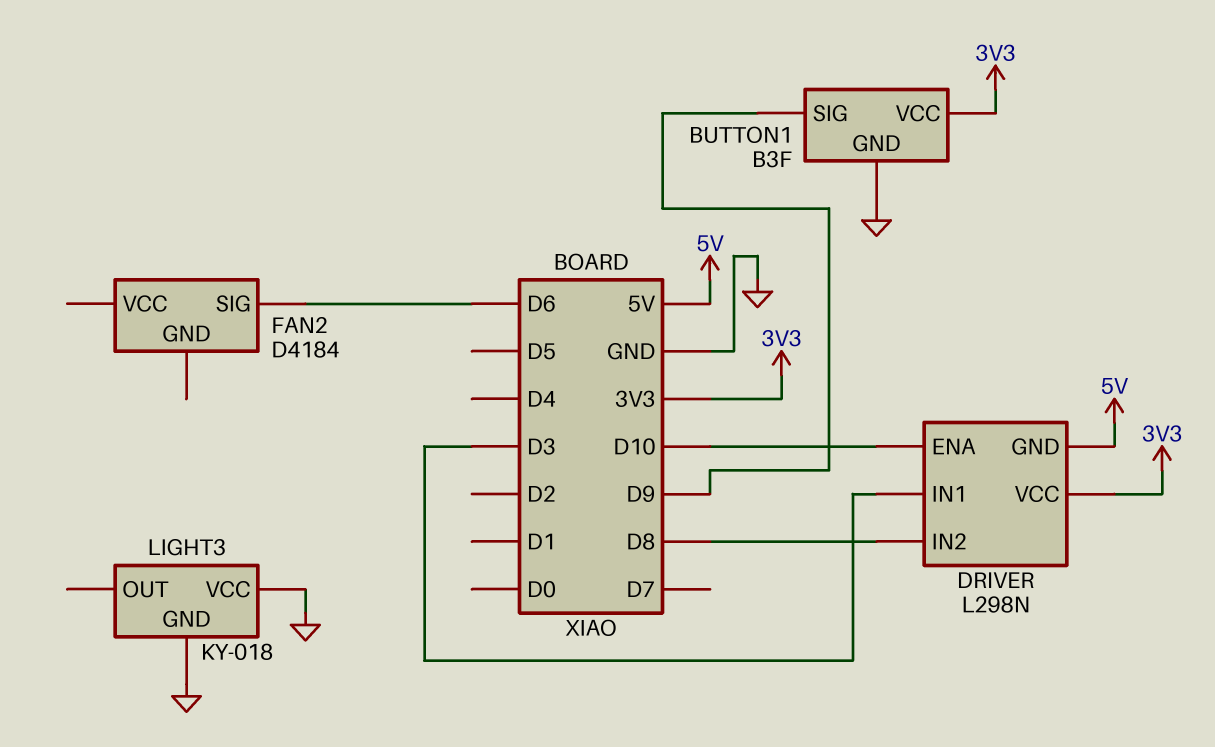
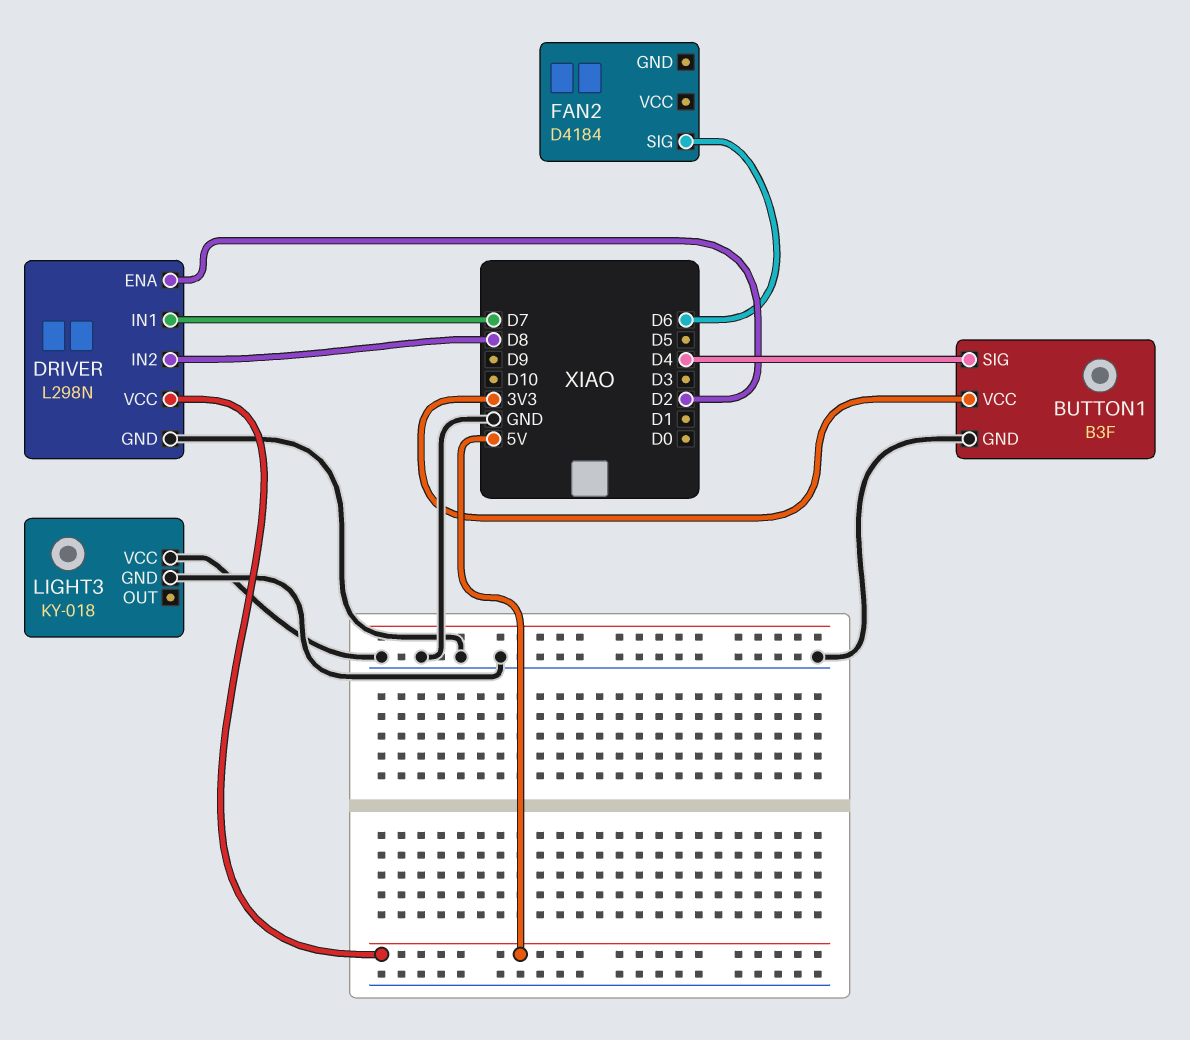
BUTTON1 pin SIG: D9 -> D4
DRIVER pin ENA: D10 -> D2
DRIVER pin GND: 5V -> GND
DRIVER pin IN1: D3 -> D7
DRIVER pin VCC: 3V3 -> 5V

